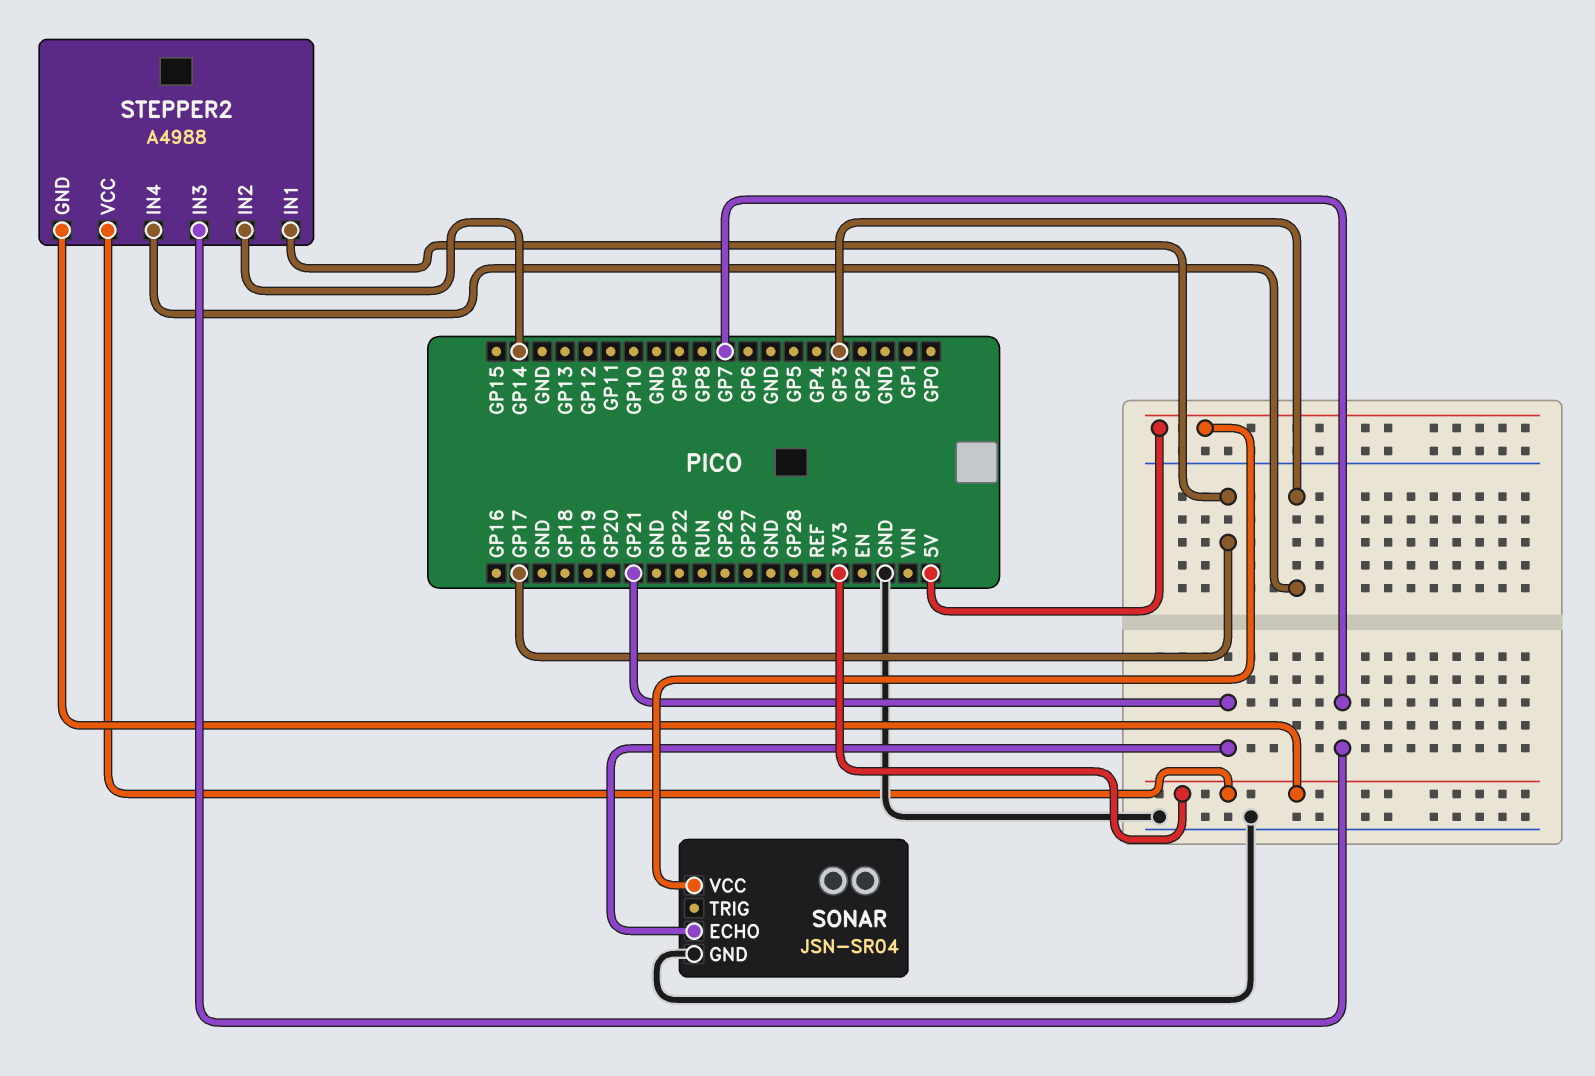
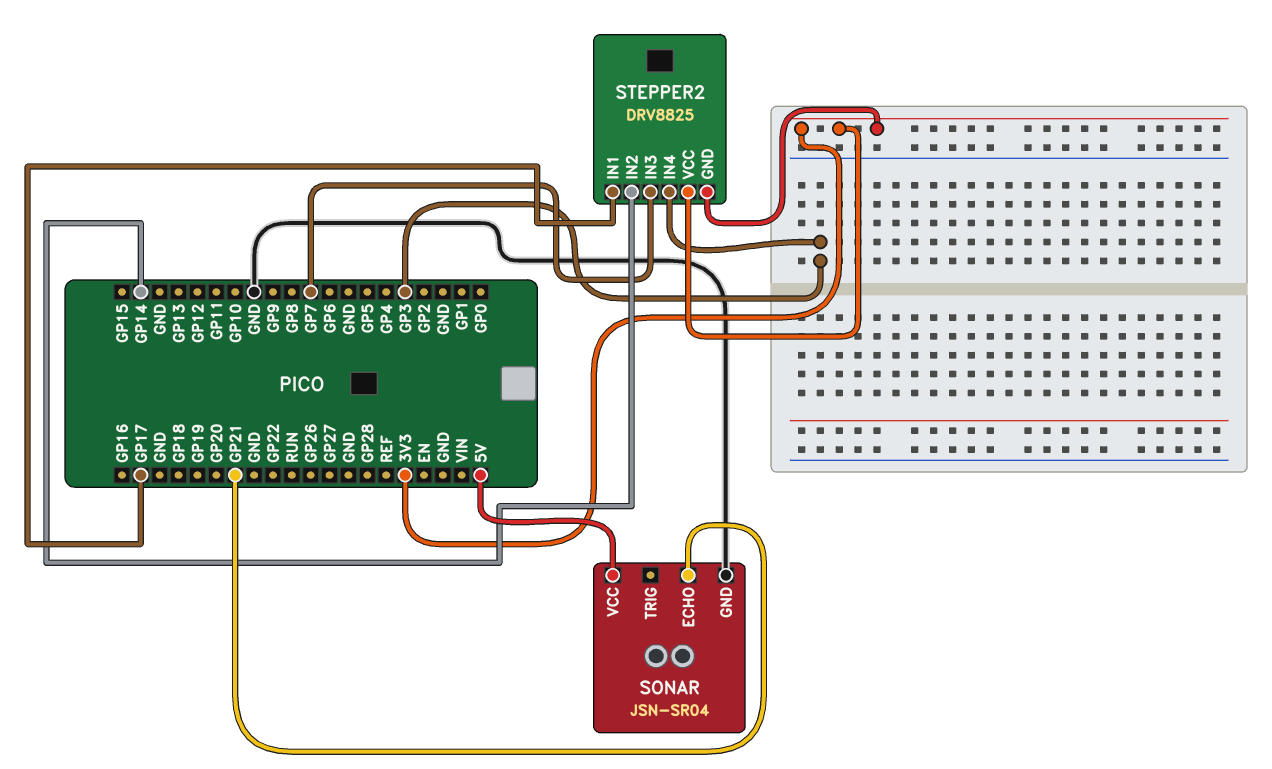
STEPPER2: A4988 -> DRV8825

